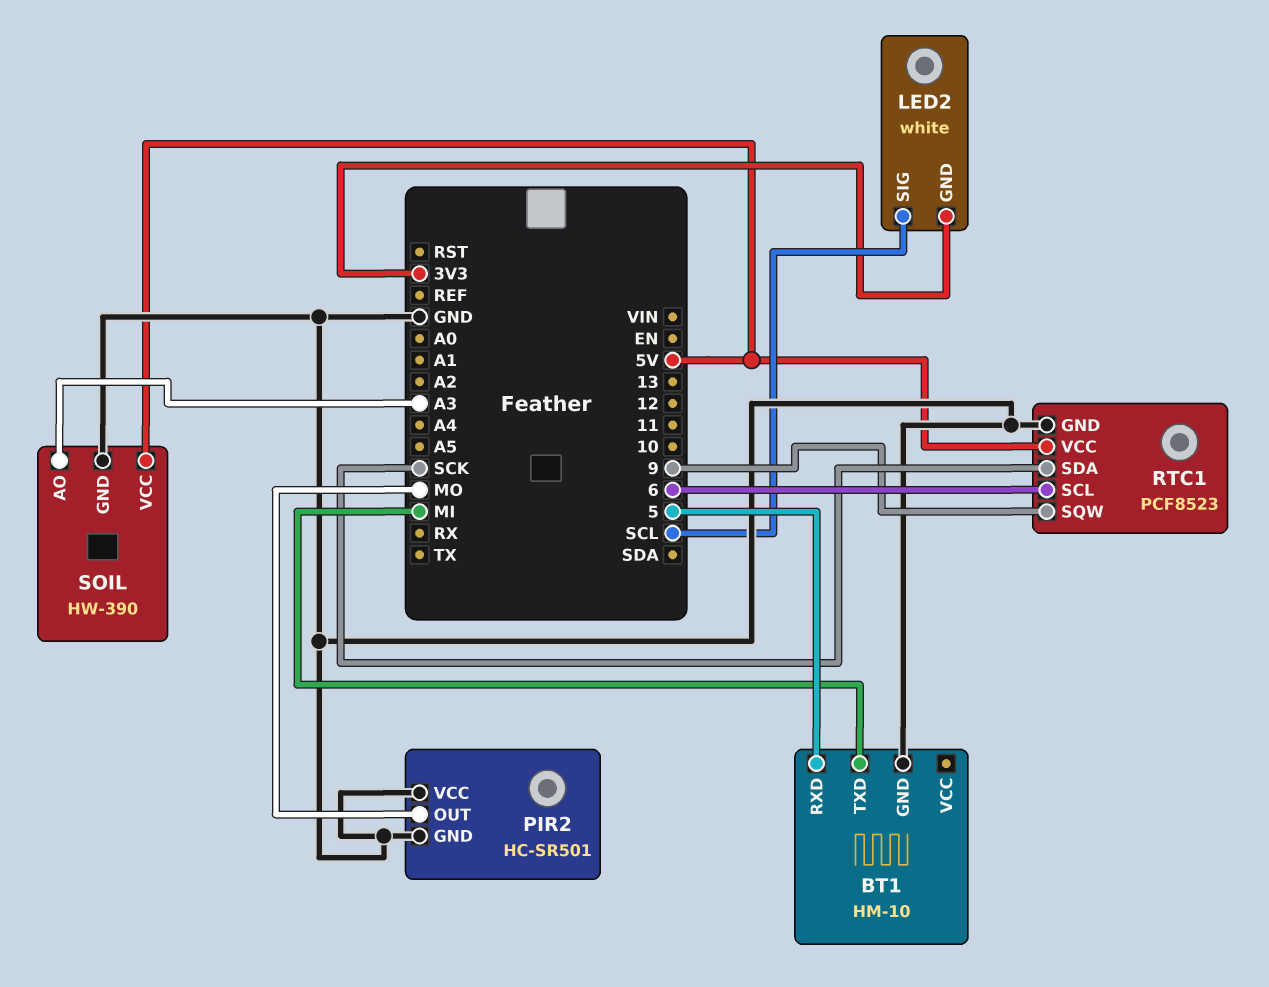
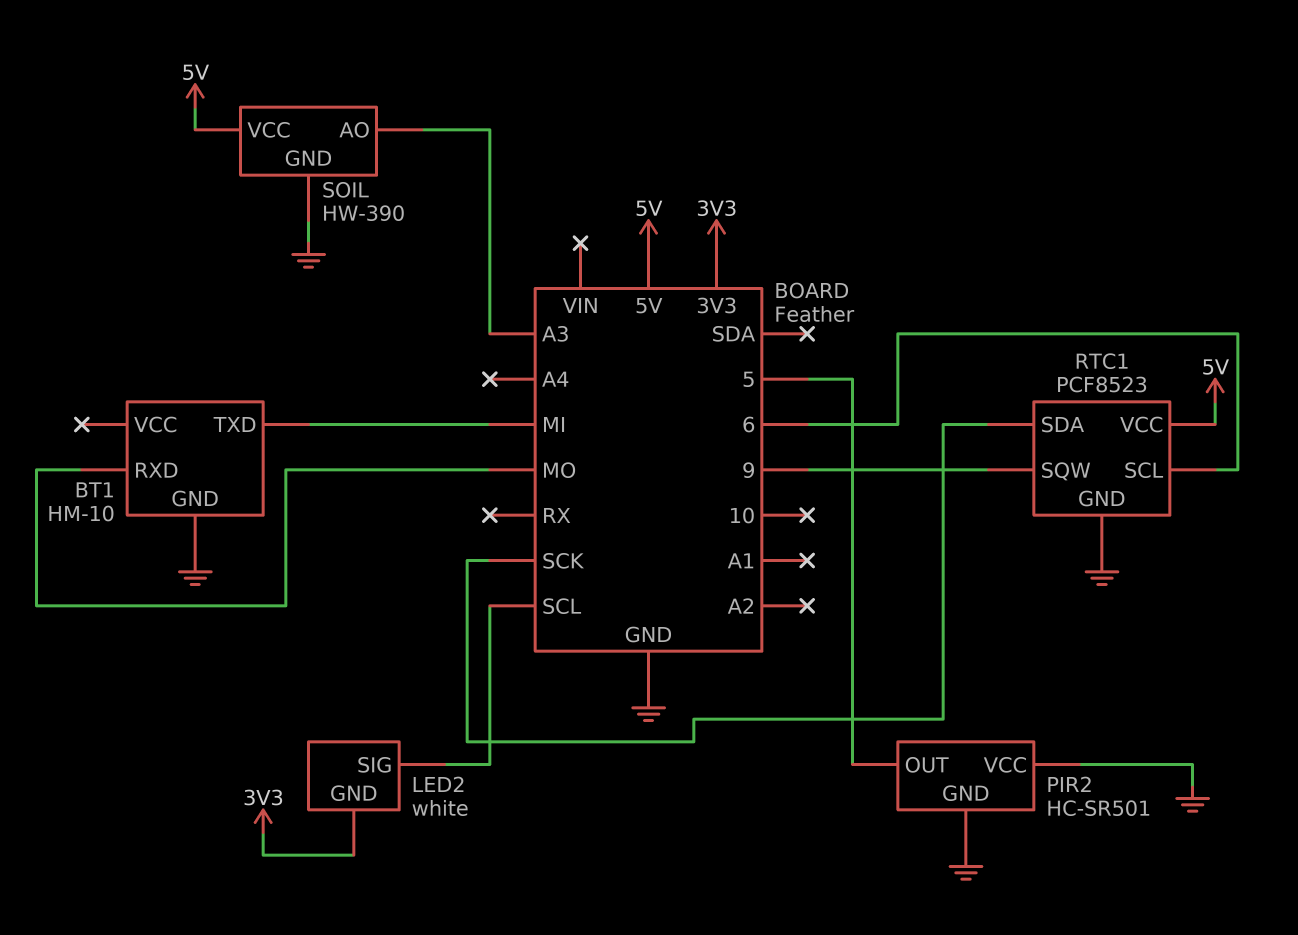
BT1 pin RXD: 5 -> MO
PIR2 pin OUT: MO -> 5

